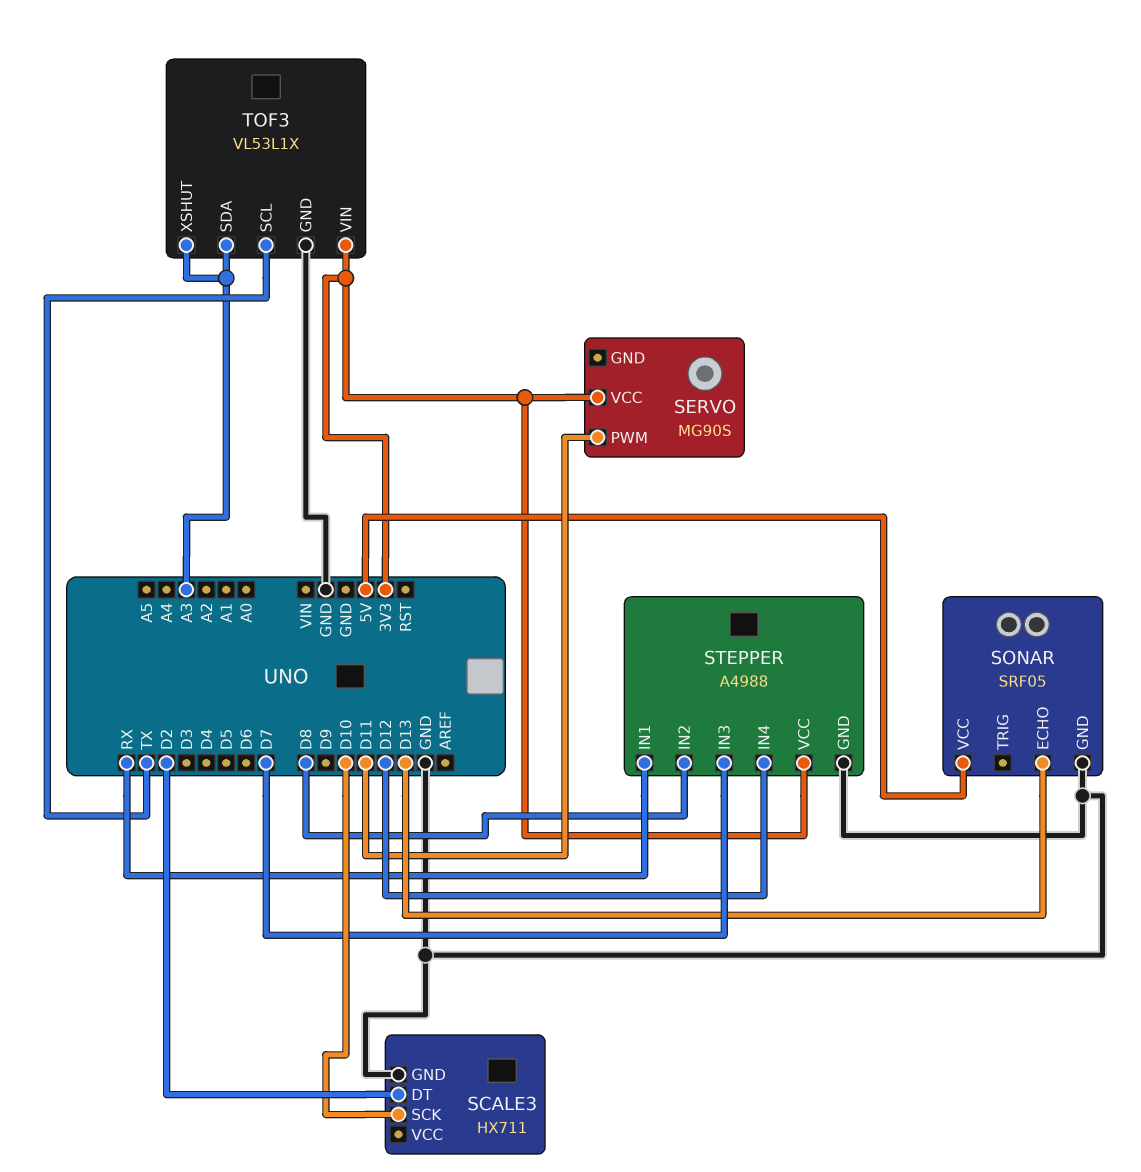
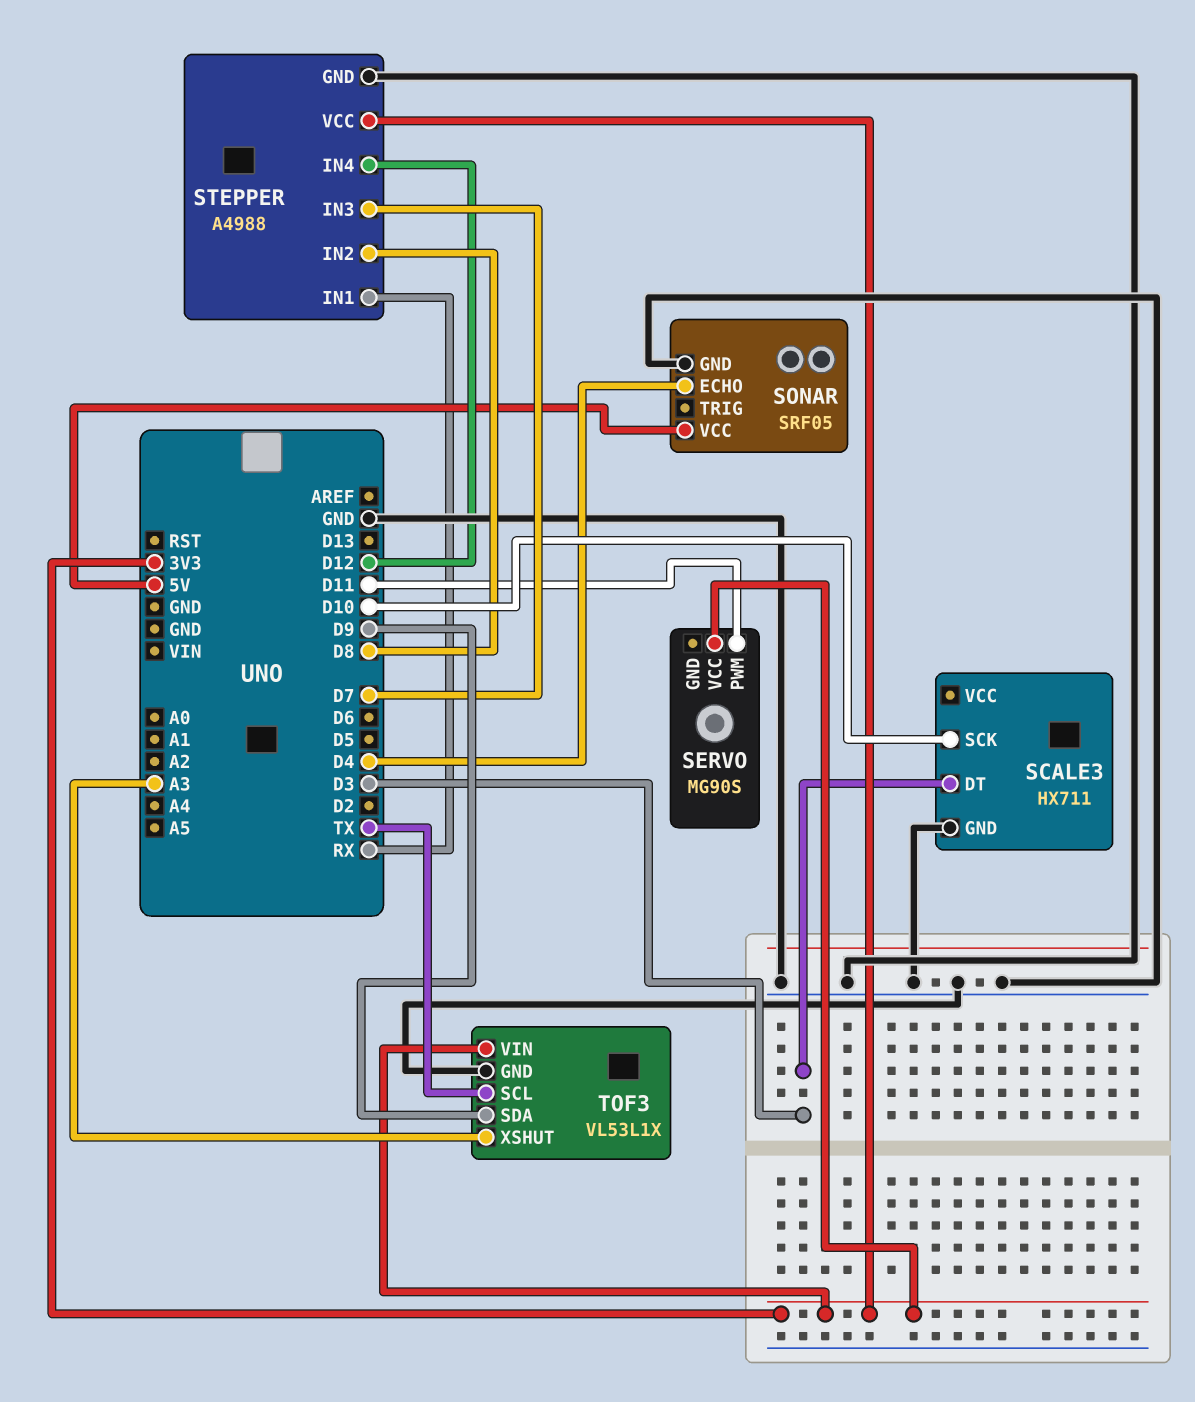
SCALE3 pin DT: D2 -> D3
SONAR pin ECHO: D13 -> D4
TOF3 pin SDA: A3 -> D9

